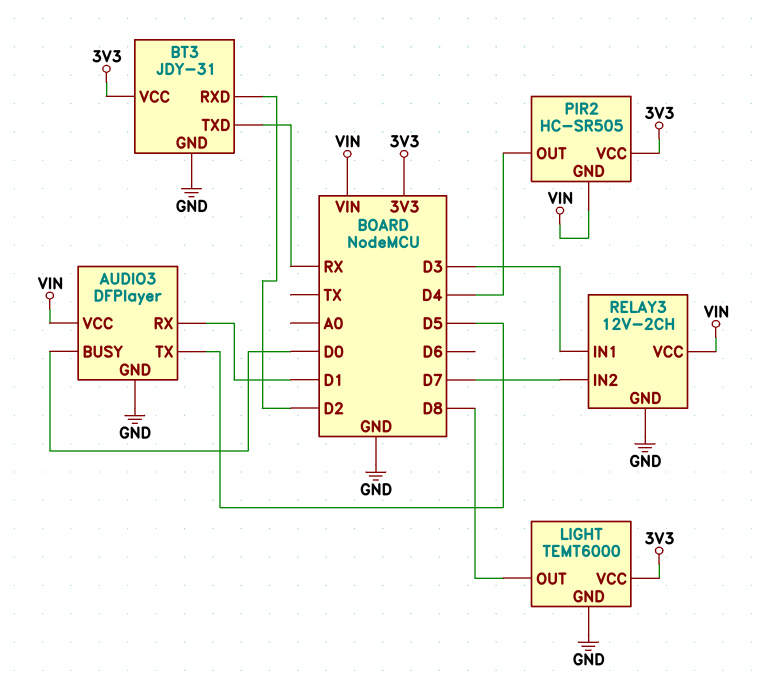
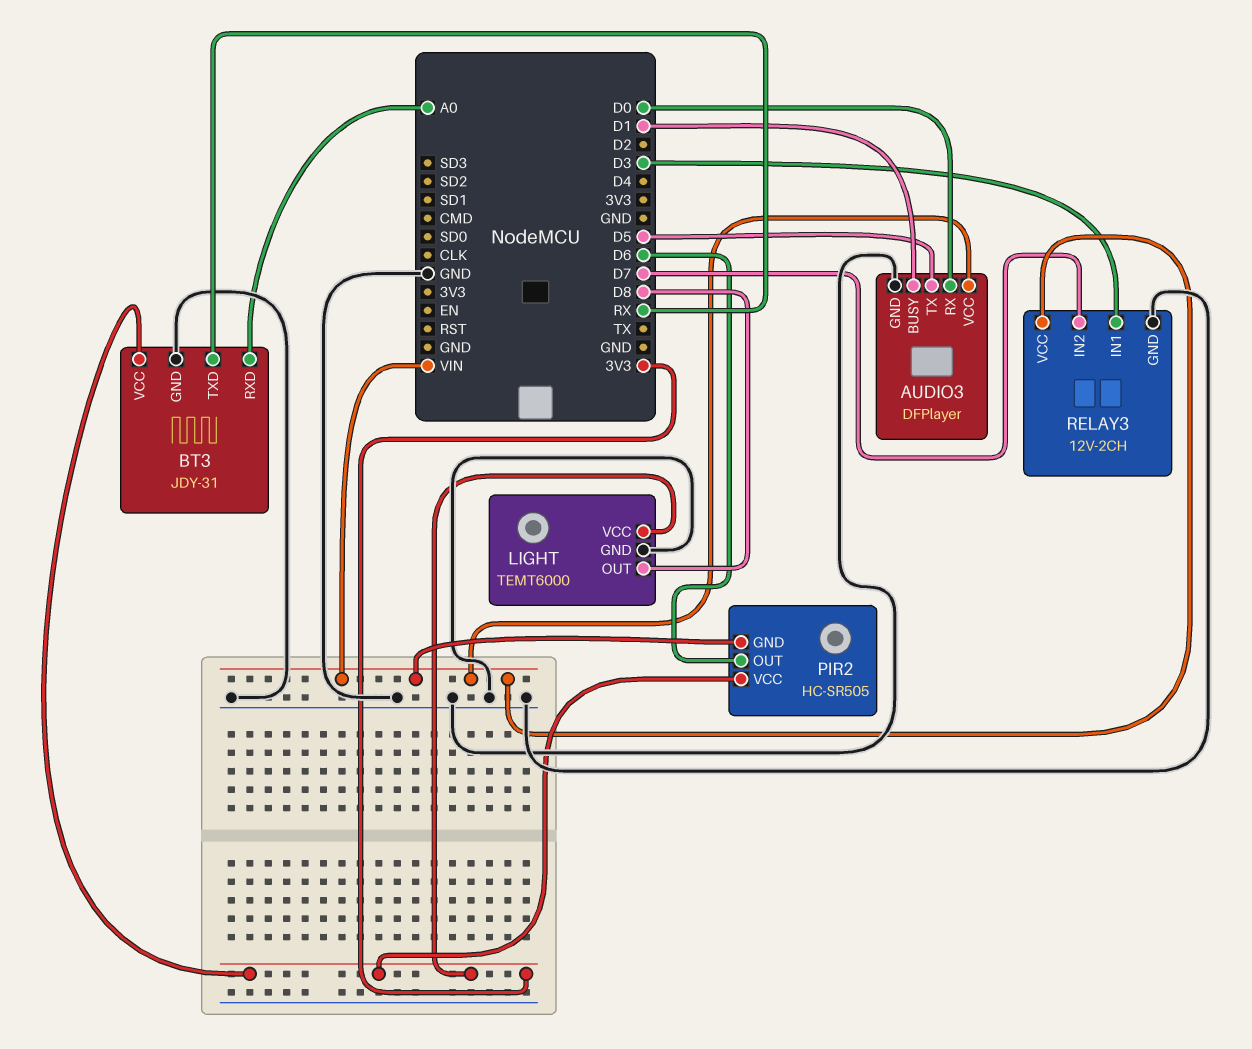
AUDIO3 pin BUSY: D0 -> D1
AUDIO3 pin RX: D1 -> D0
BT3 pin RXD: D2 -> A0
PIR2 pin OUT: D4 -> D6

